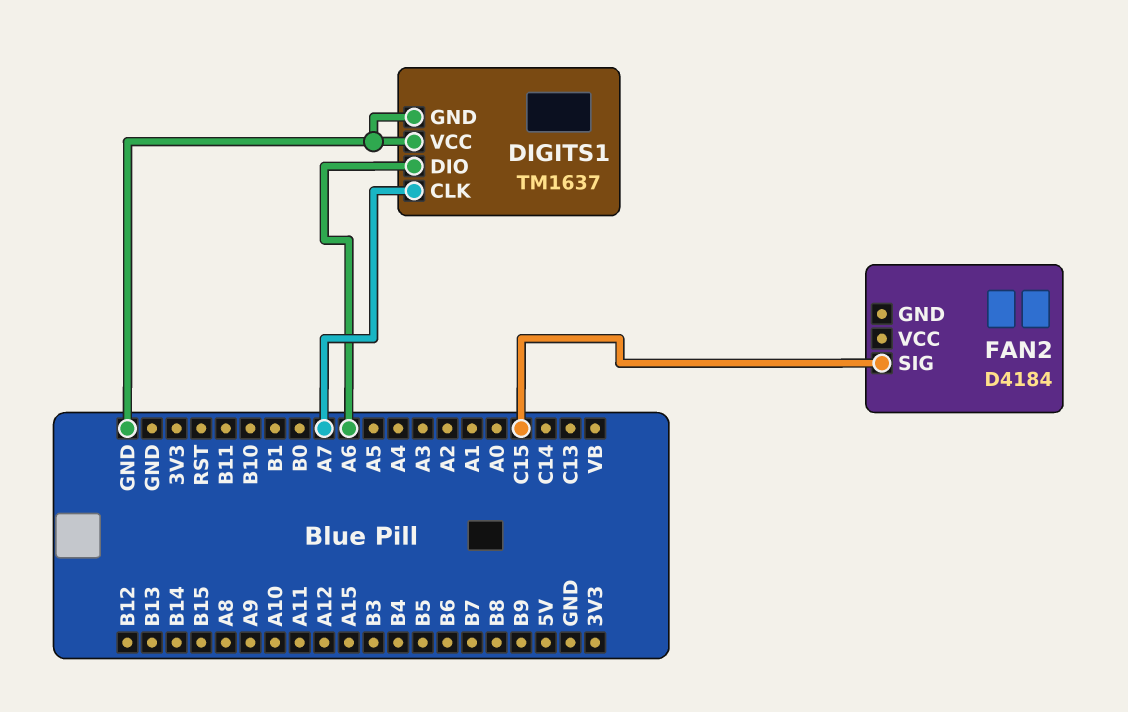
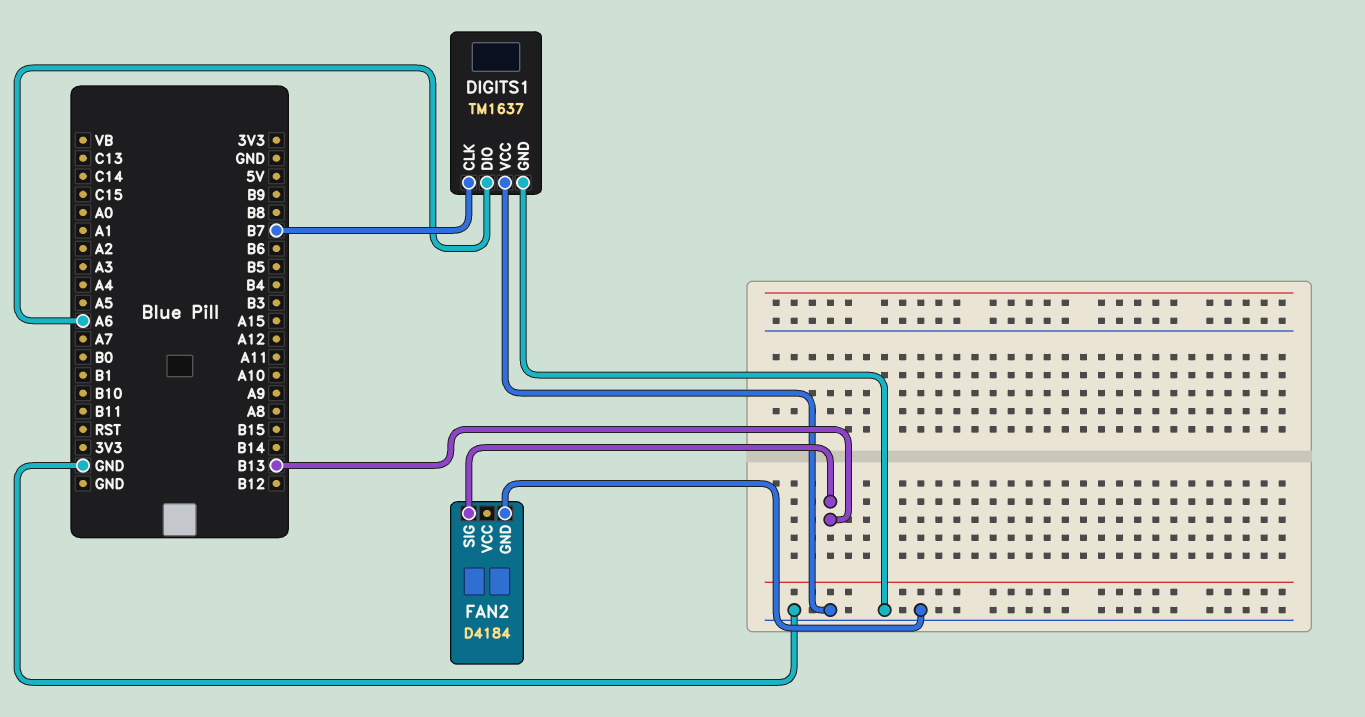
DIGITS1 pin CLK: A7 -> B7
FAN2 pin GND: none -> GND
FAN2 pin SIG: C15 -> B13

